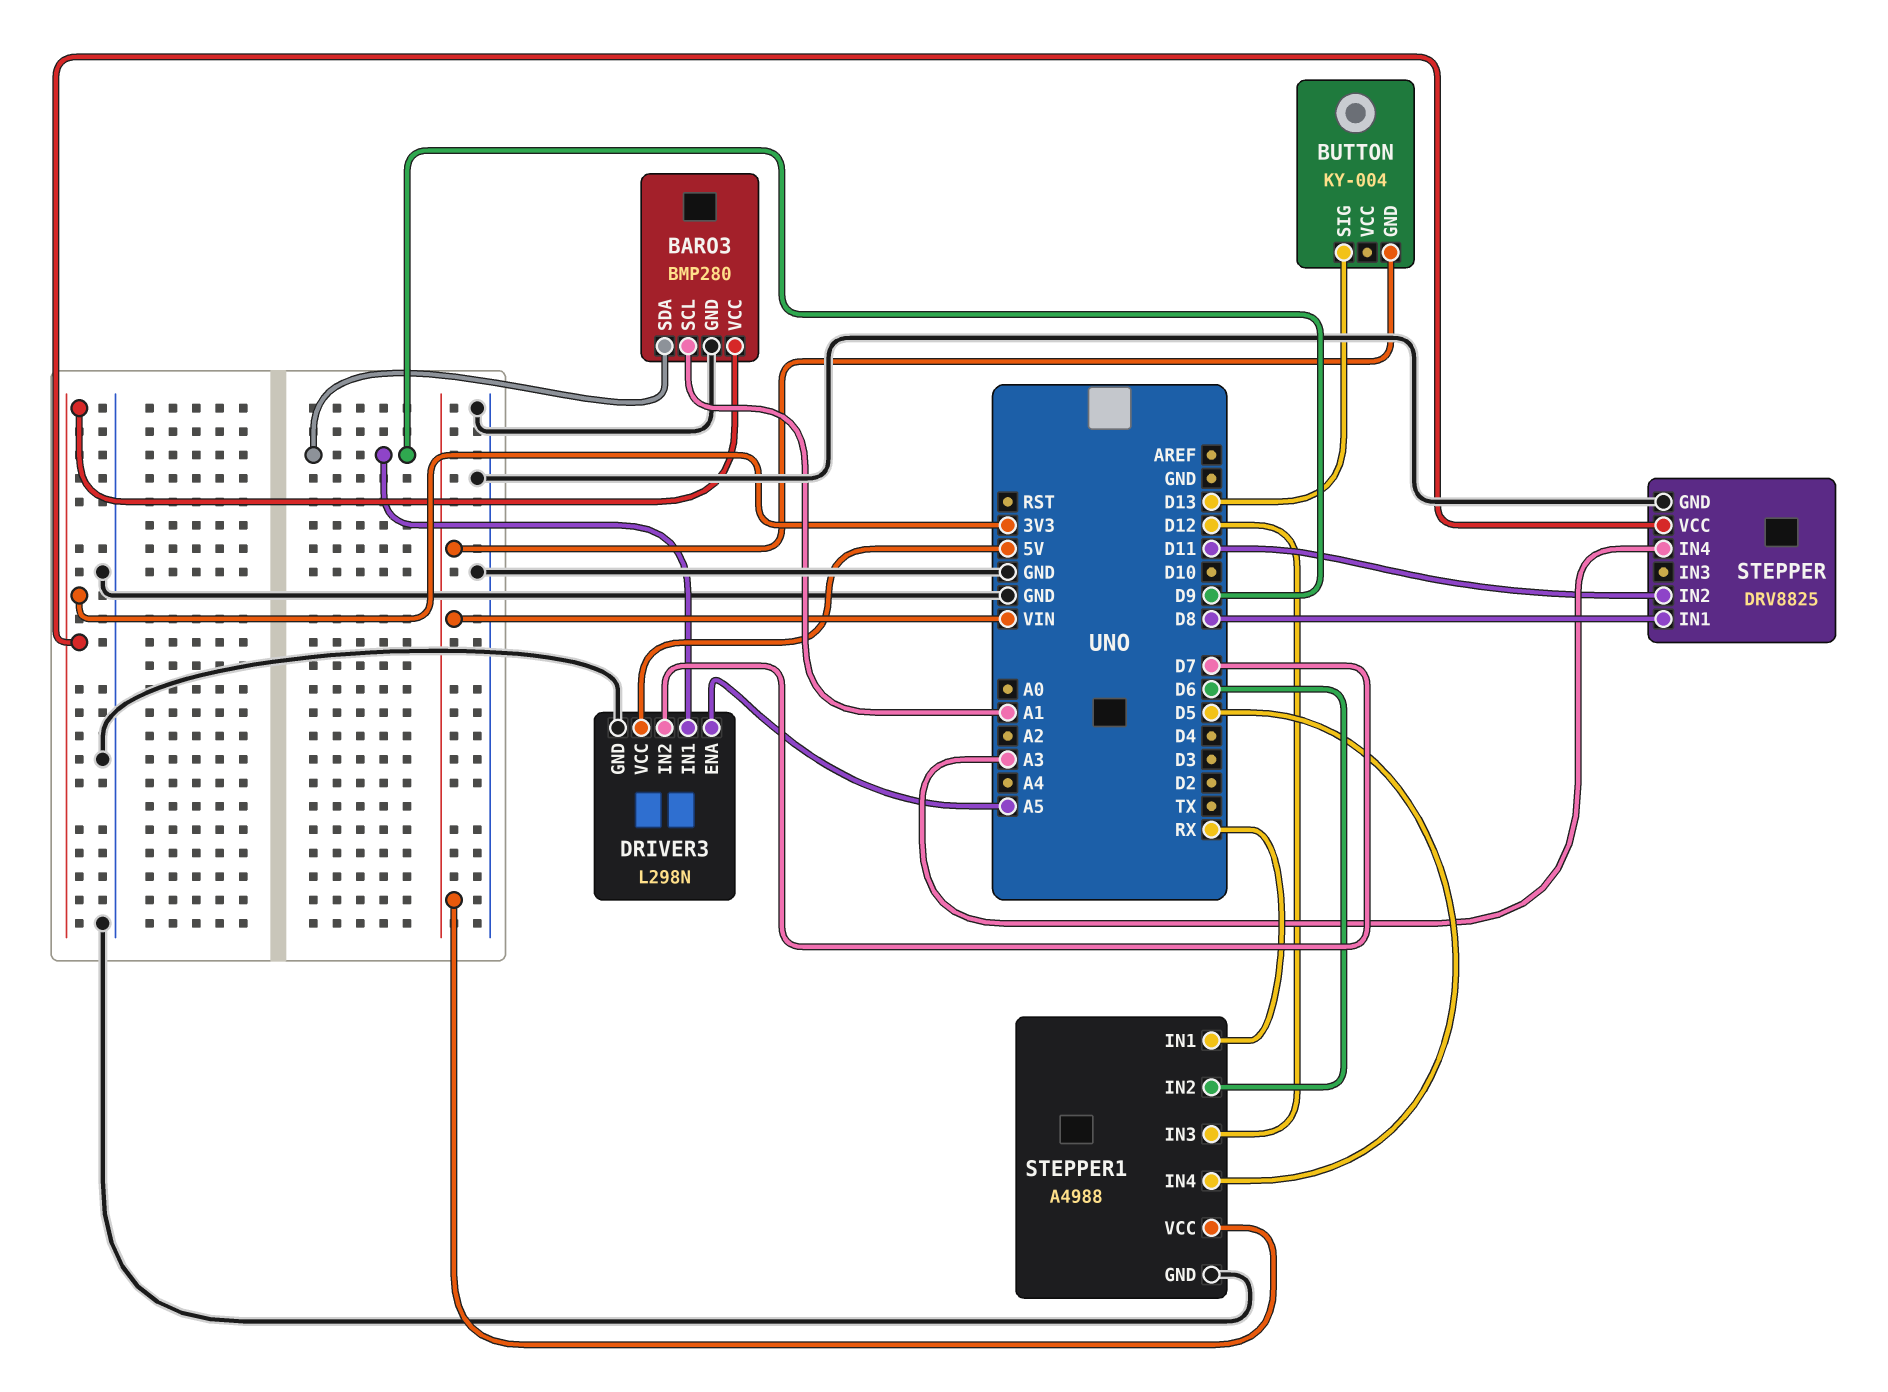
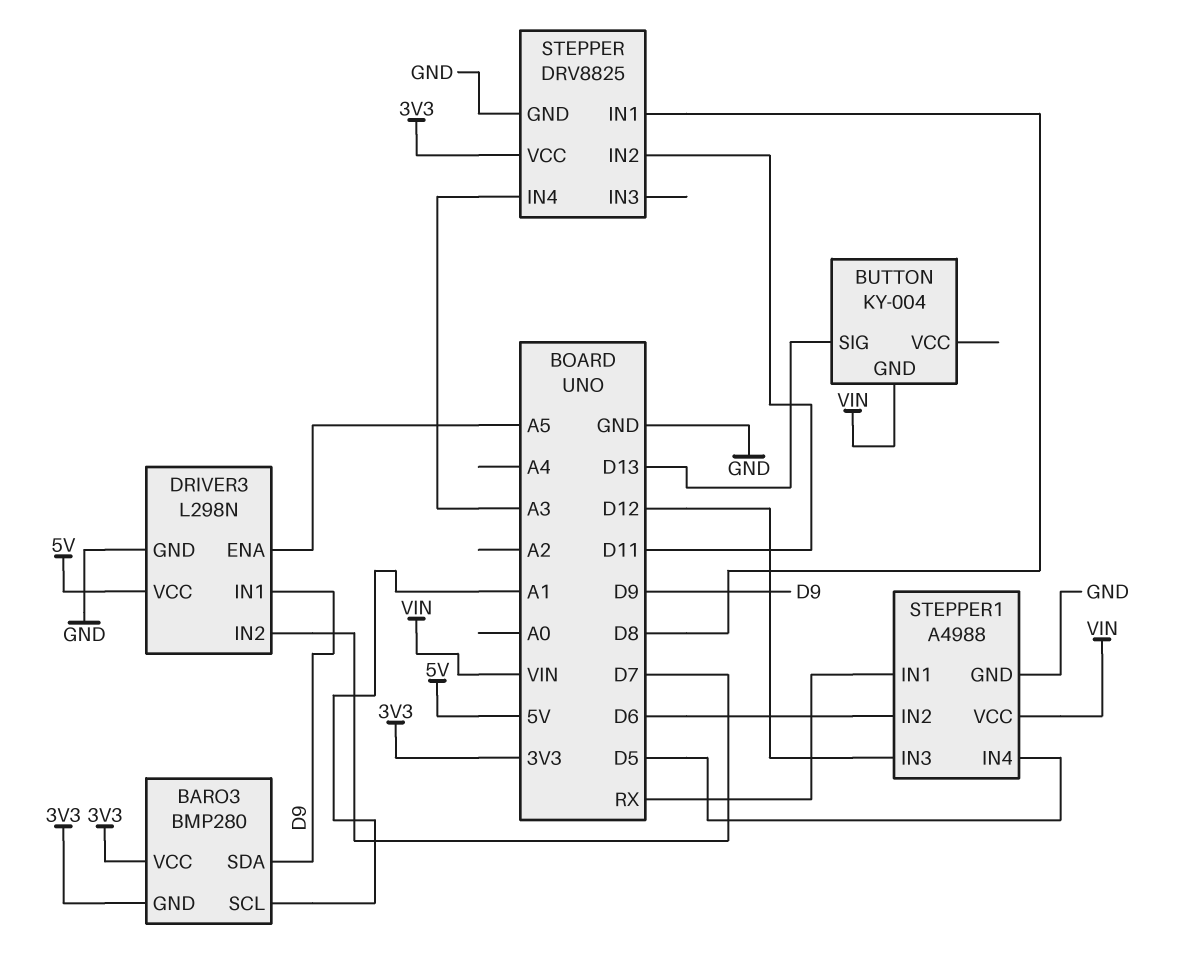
BARO3 pin GND: GND -> 3V3

